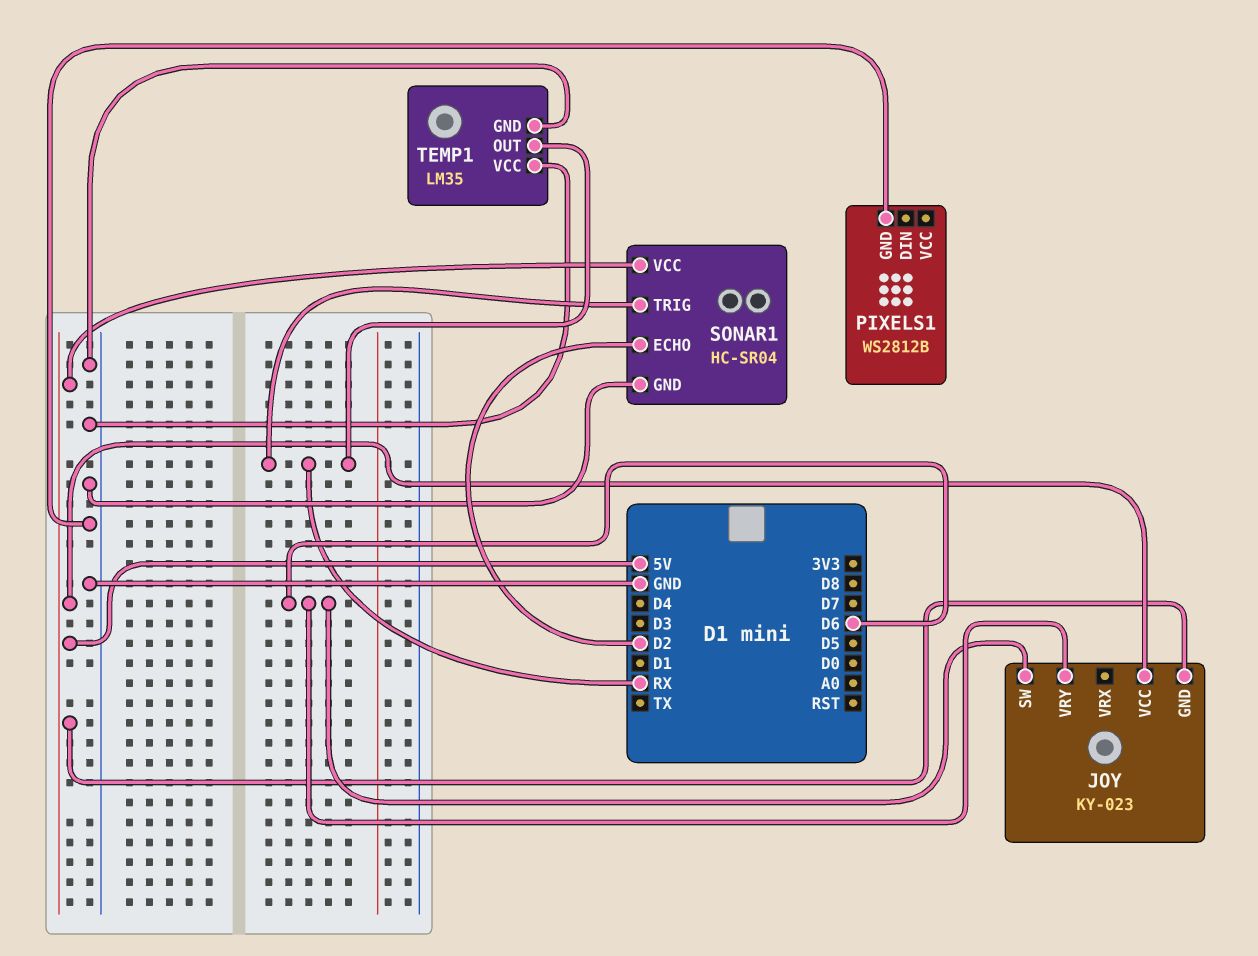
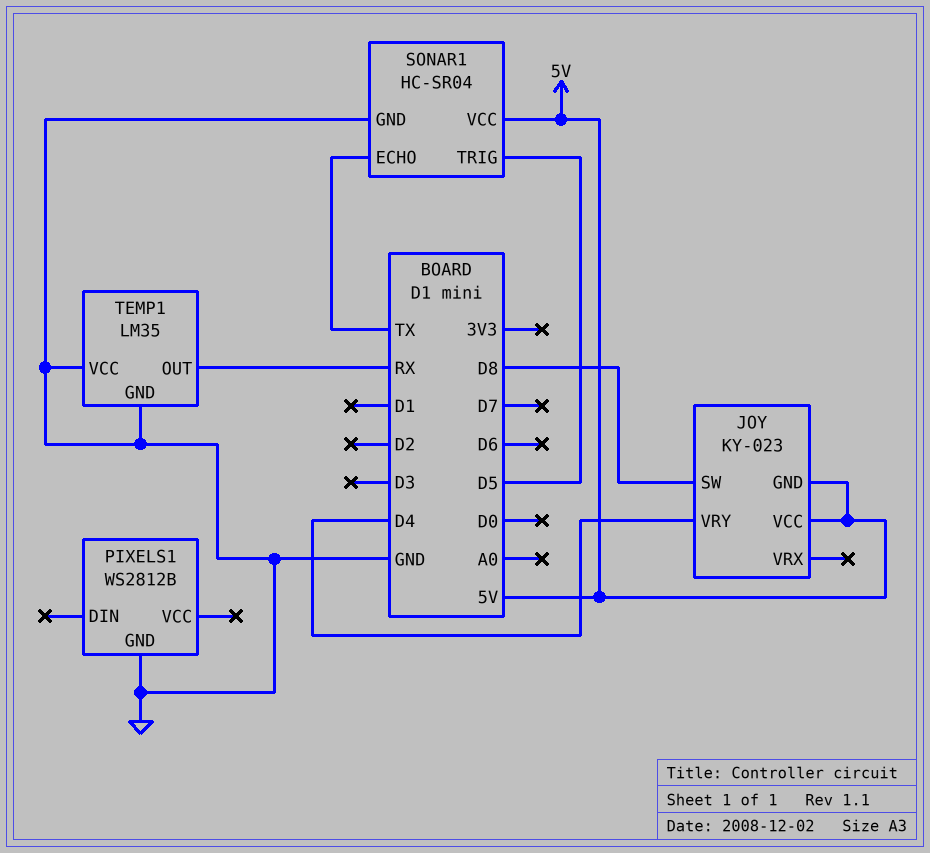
JOY pin SW: D6 -> D8
JOY pin VRY: D6 -> D4
SONAR1 pin ECHO: D2 -> TX
SONAR1 pin TRIG: RX -> D5

